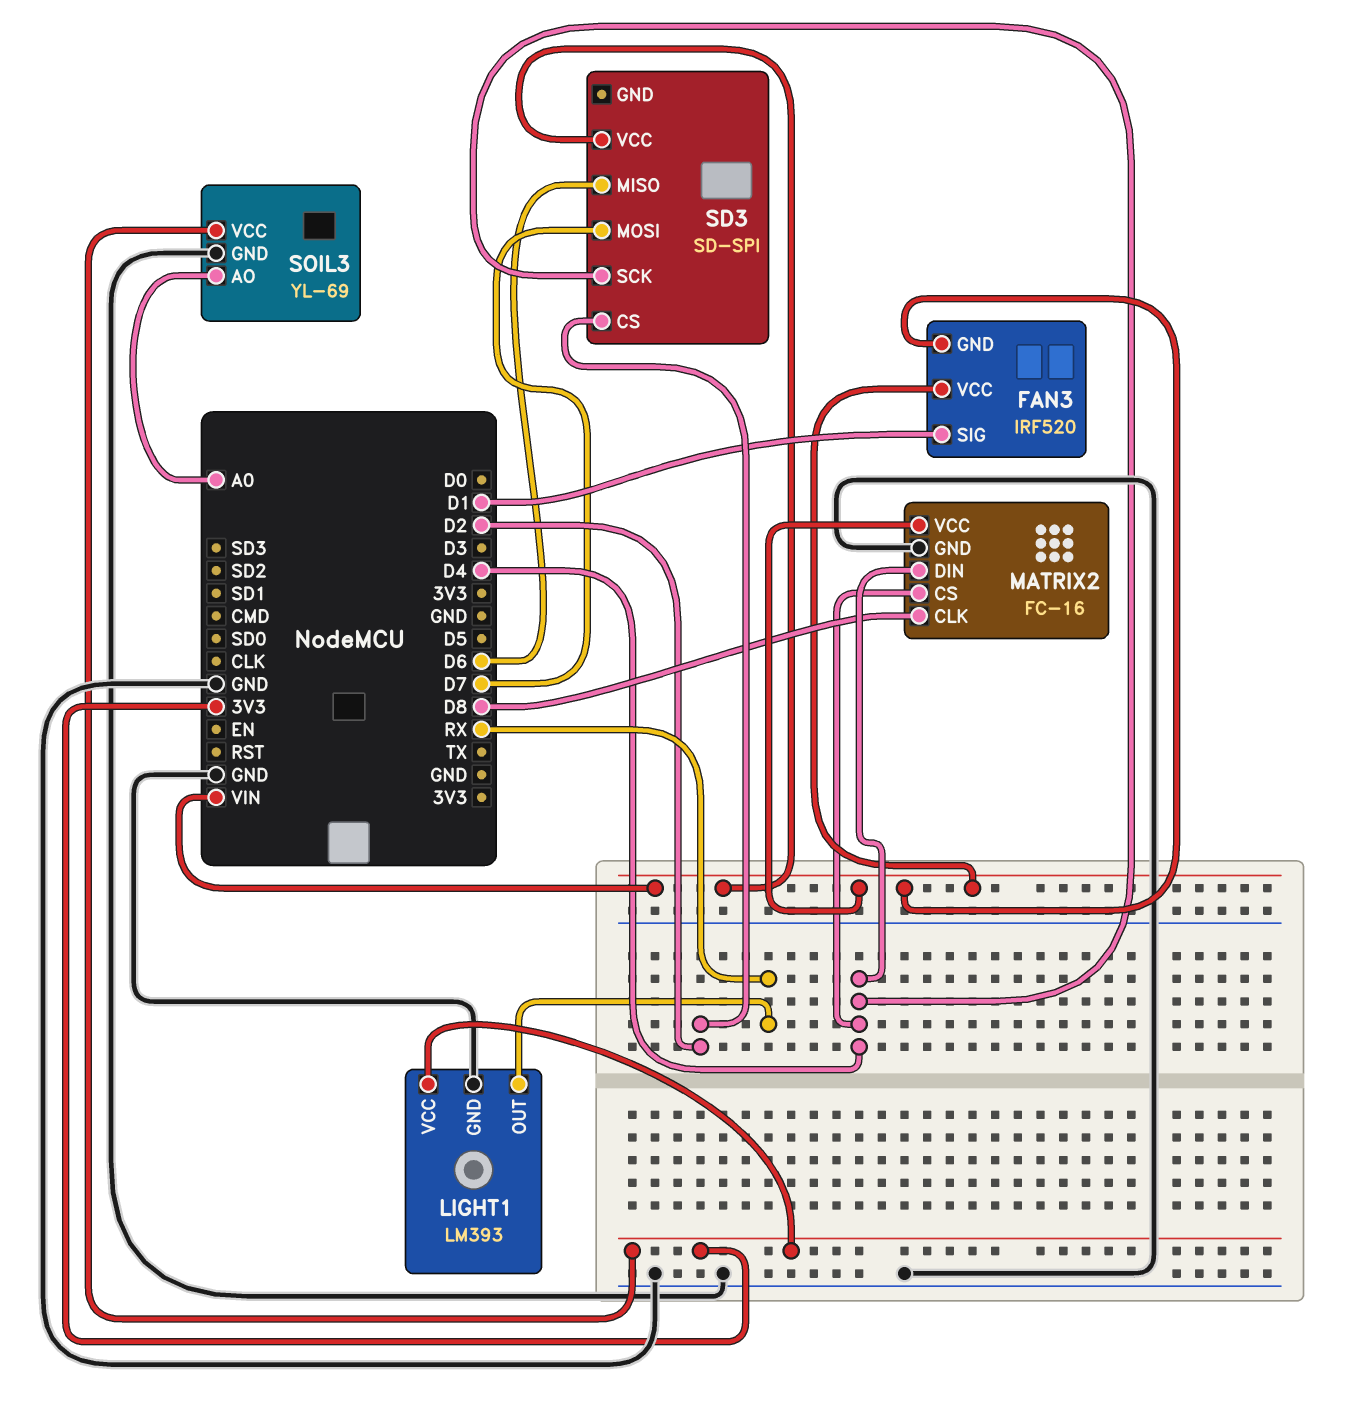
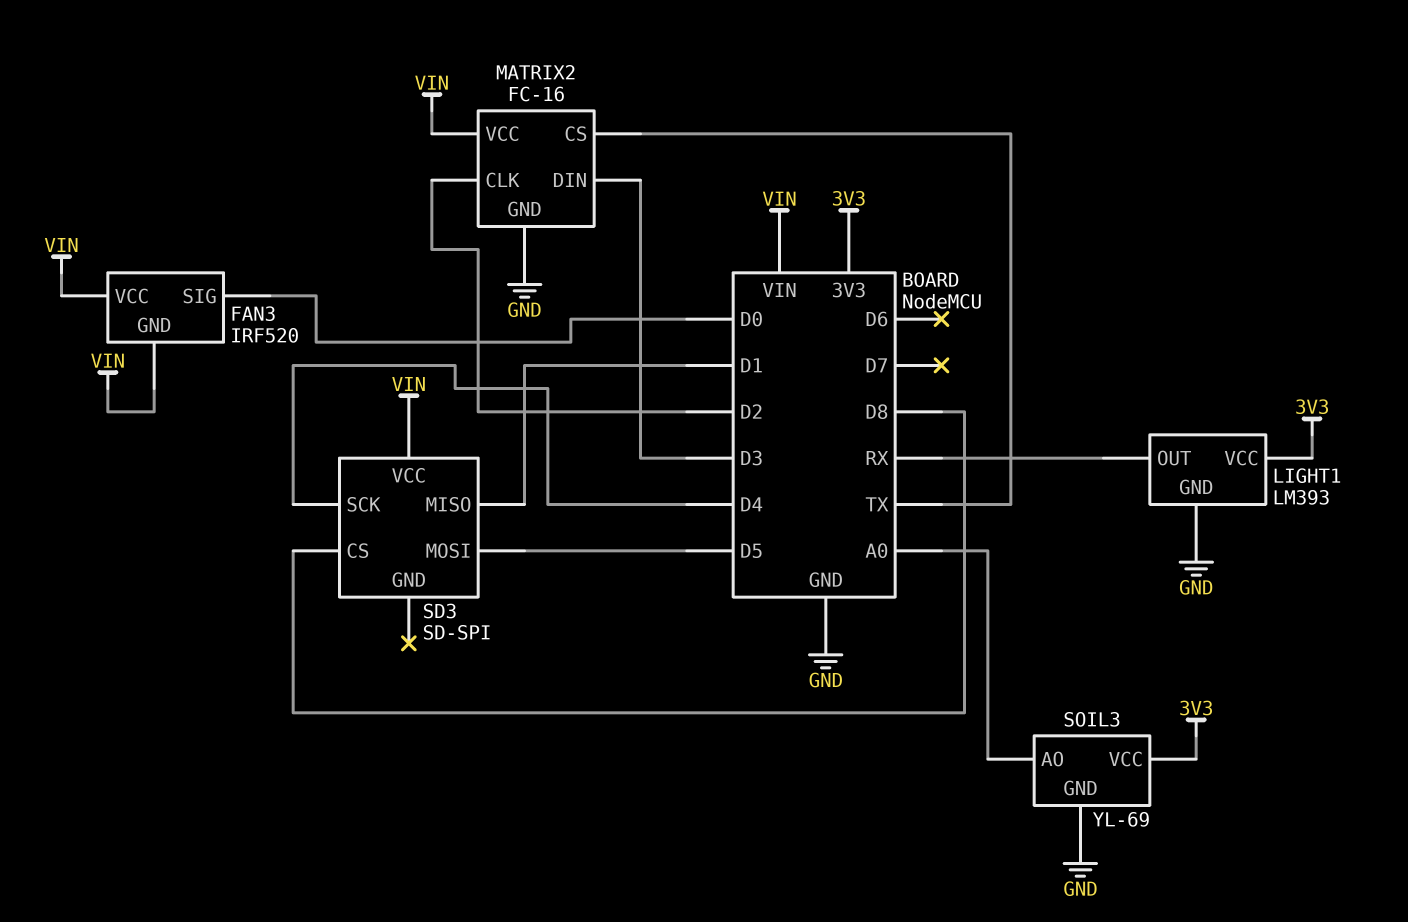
FAN3 pin SIG: D1 -> D0
MATRIX2 pin CLK: D8 -> D2
MATRIX2 pin CS: D4 -> TX
MATRIX2 pin DIN: D4 -> D3
SD3 pin CS: D2 -> D8
SD3 pin MISO: D6 -> D1
SD3 pin MOSI: D7 -> D5

